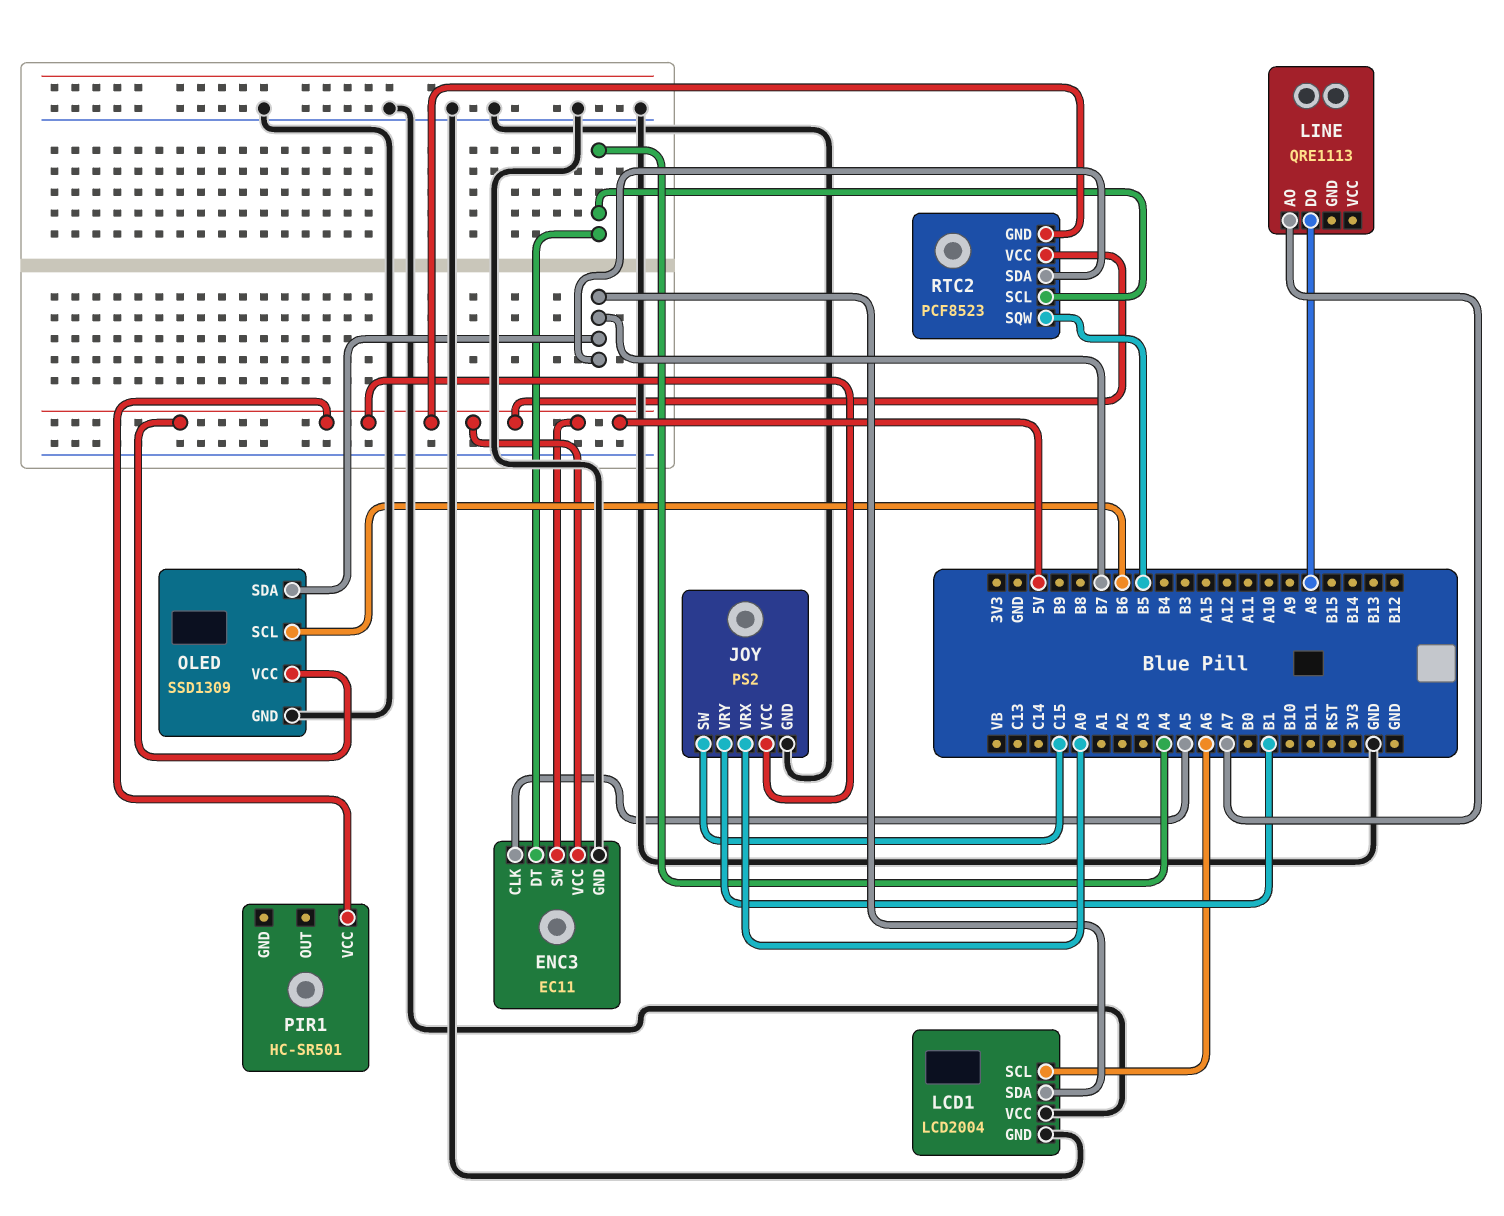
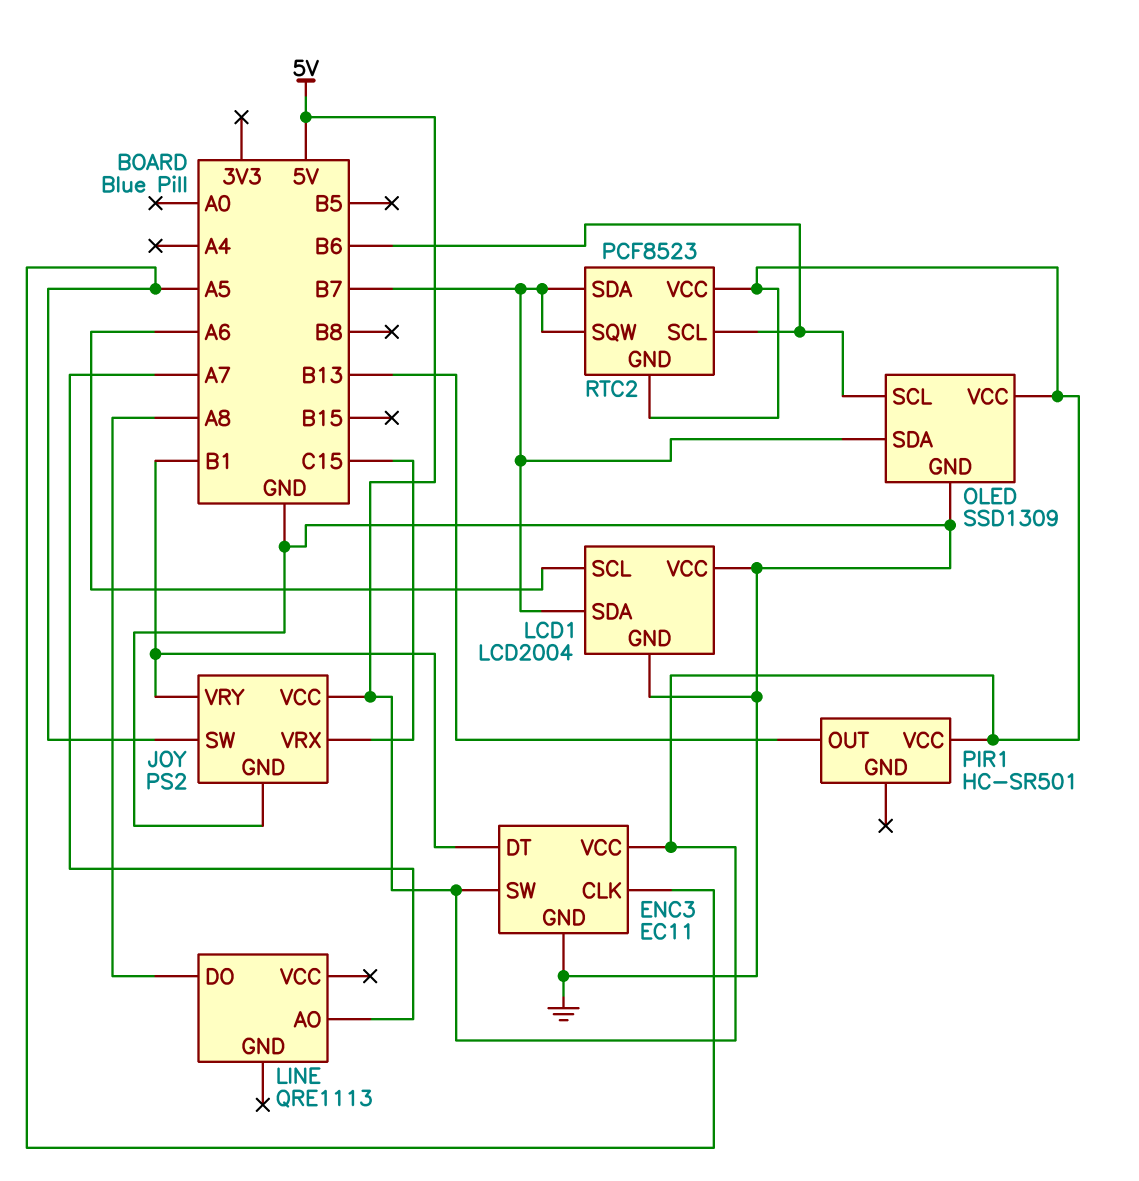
ENC3 pin DT: A4 -> B1
JOY pin SW: C15 -> A5
JOY pin VRX: A0 -> C15
PIR1 pin OUT: none -> B13
RTC2 pin SCL: A4 -> B6
RTC2 pin SQW: B5 -> B7

